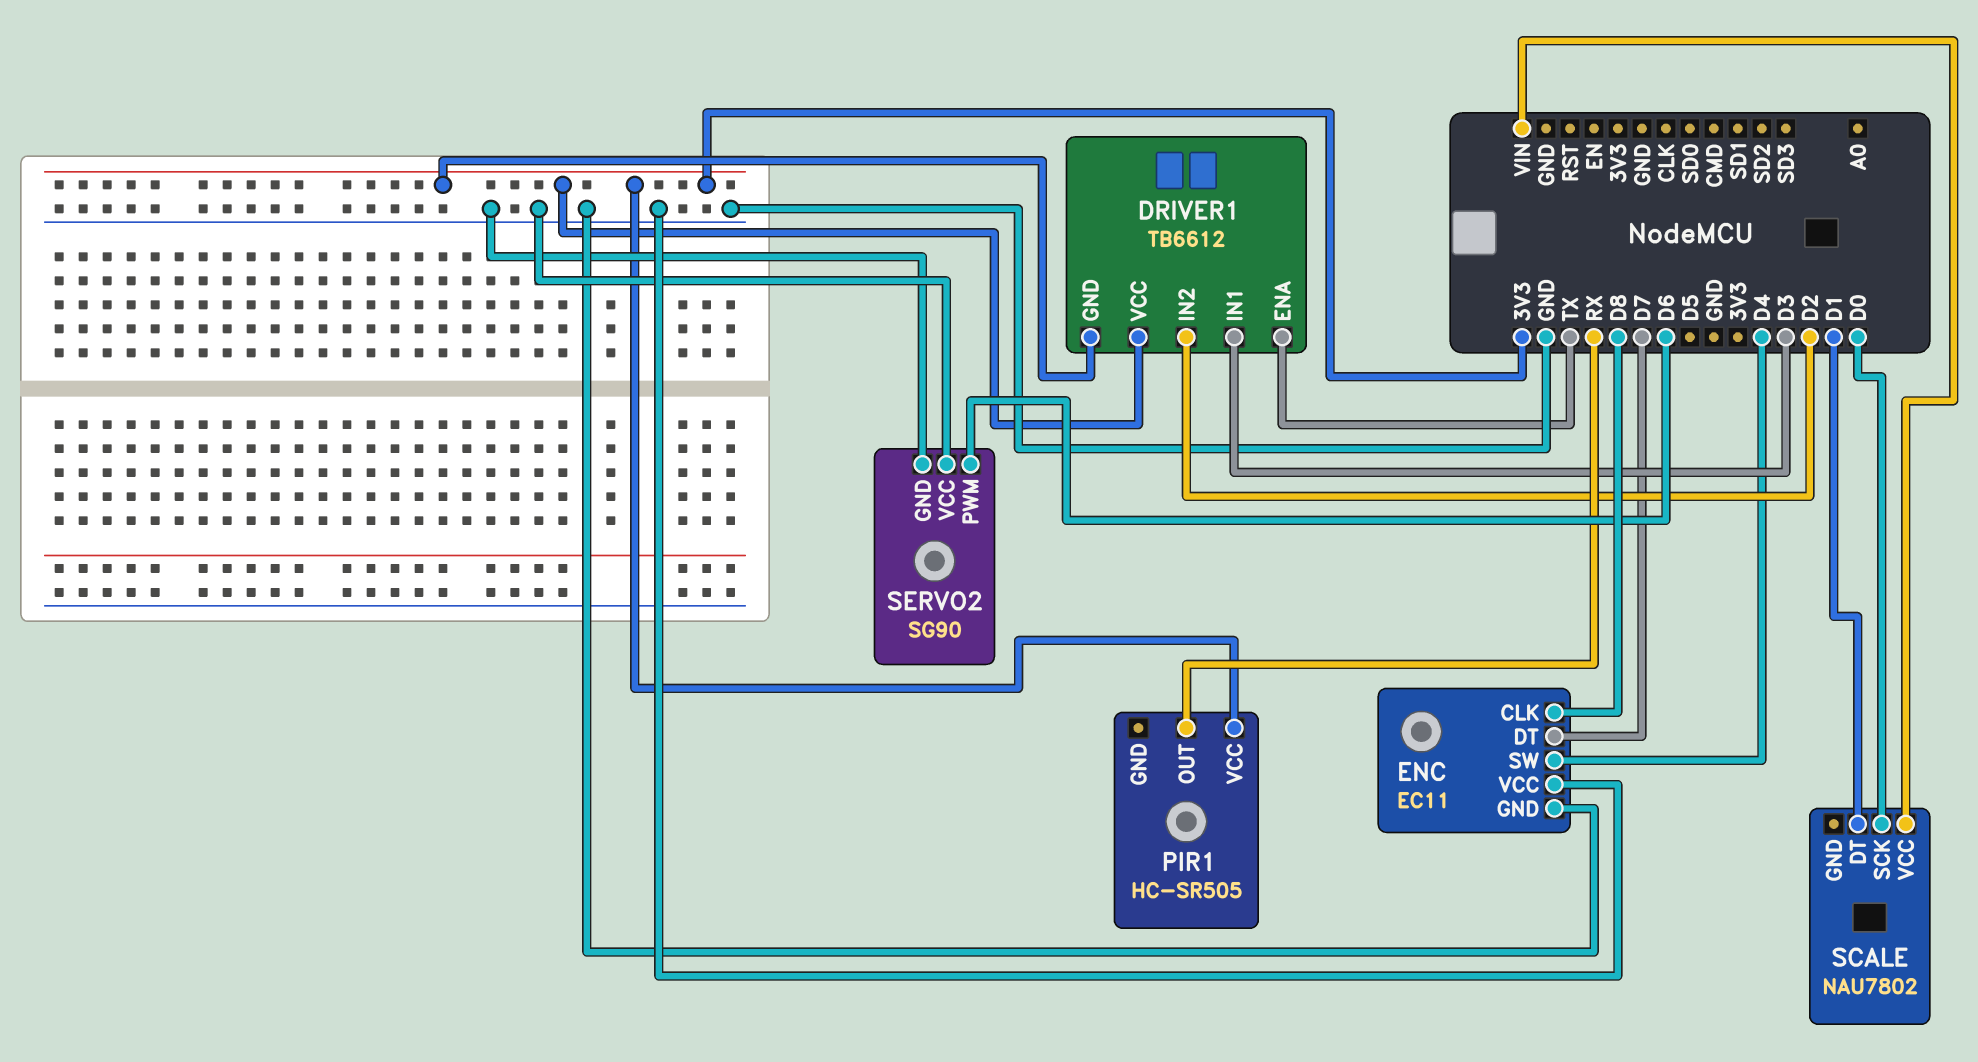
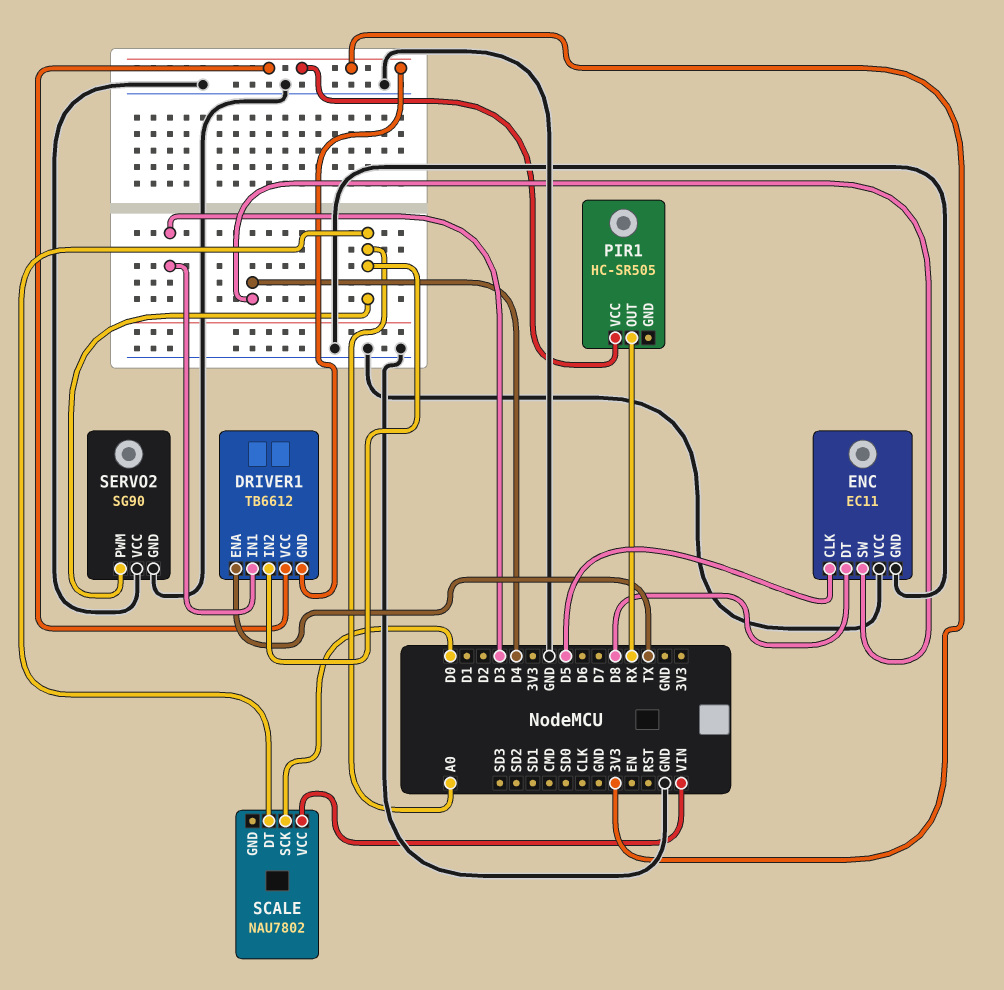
DRIVER1 pin IN2: D2 -> A0
ENC pin CLK: D8 -> D5
ENC pin DT: D7 -> D8
SCALE pin DT: D1 -> A0
SERVO2 pin PWM: D6 -> A0

